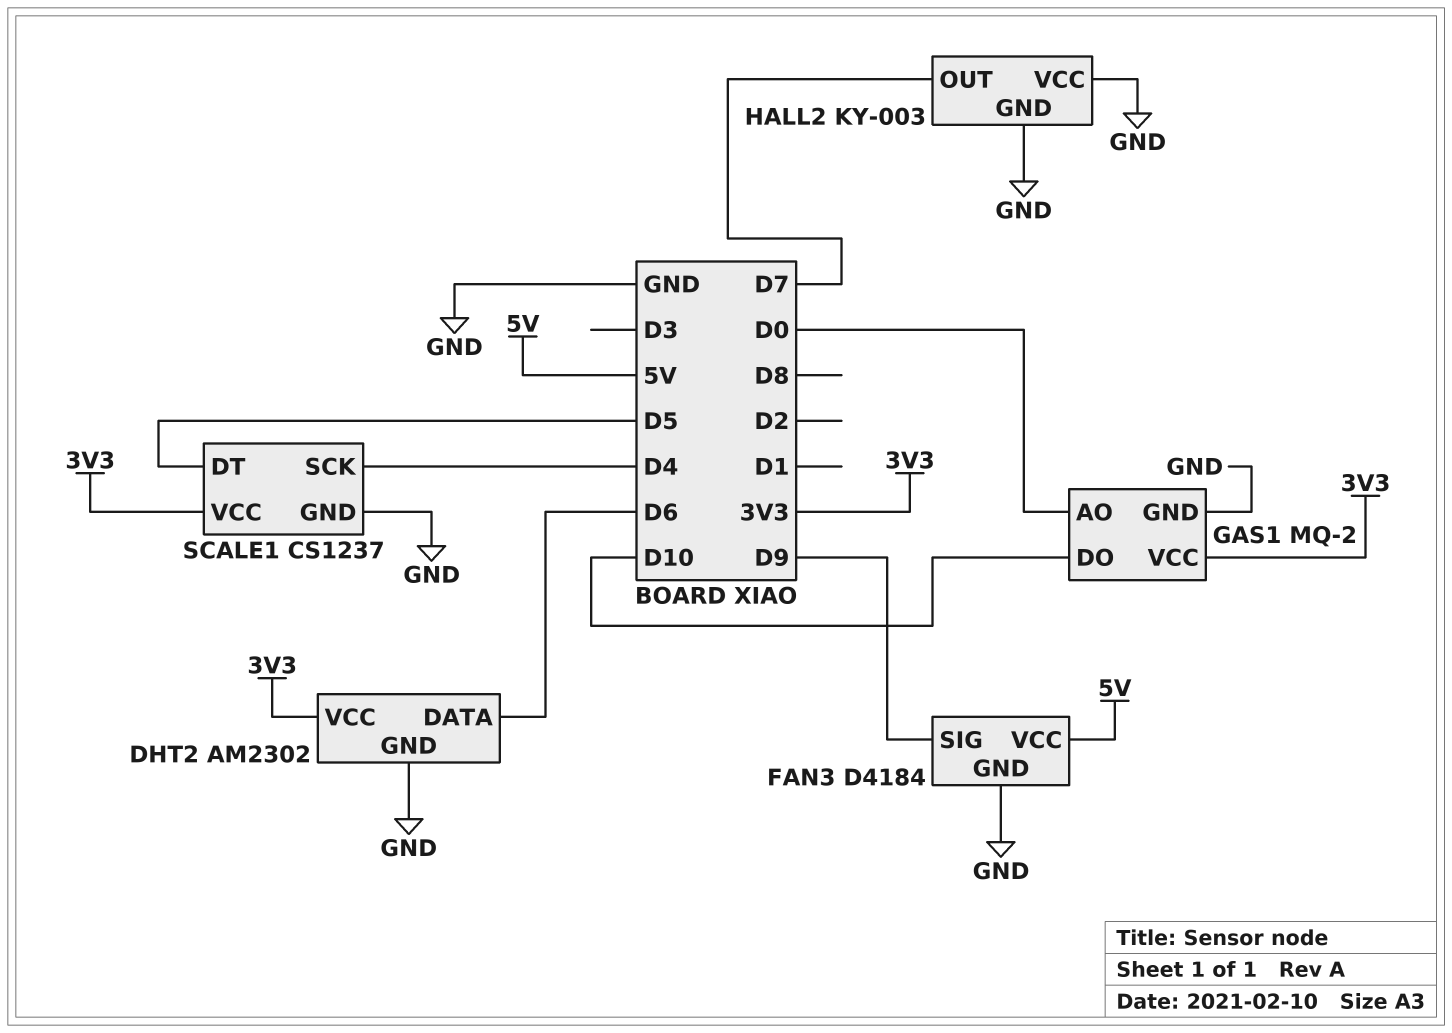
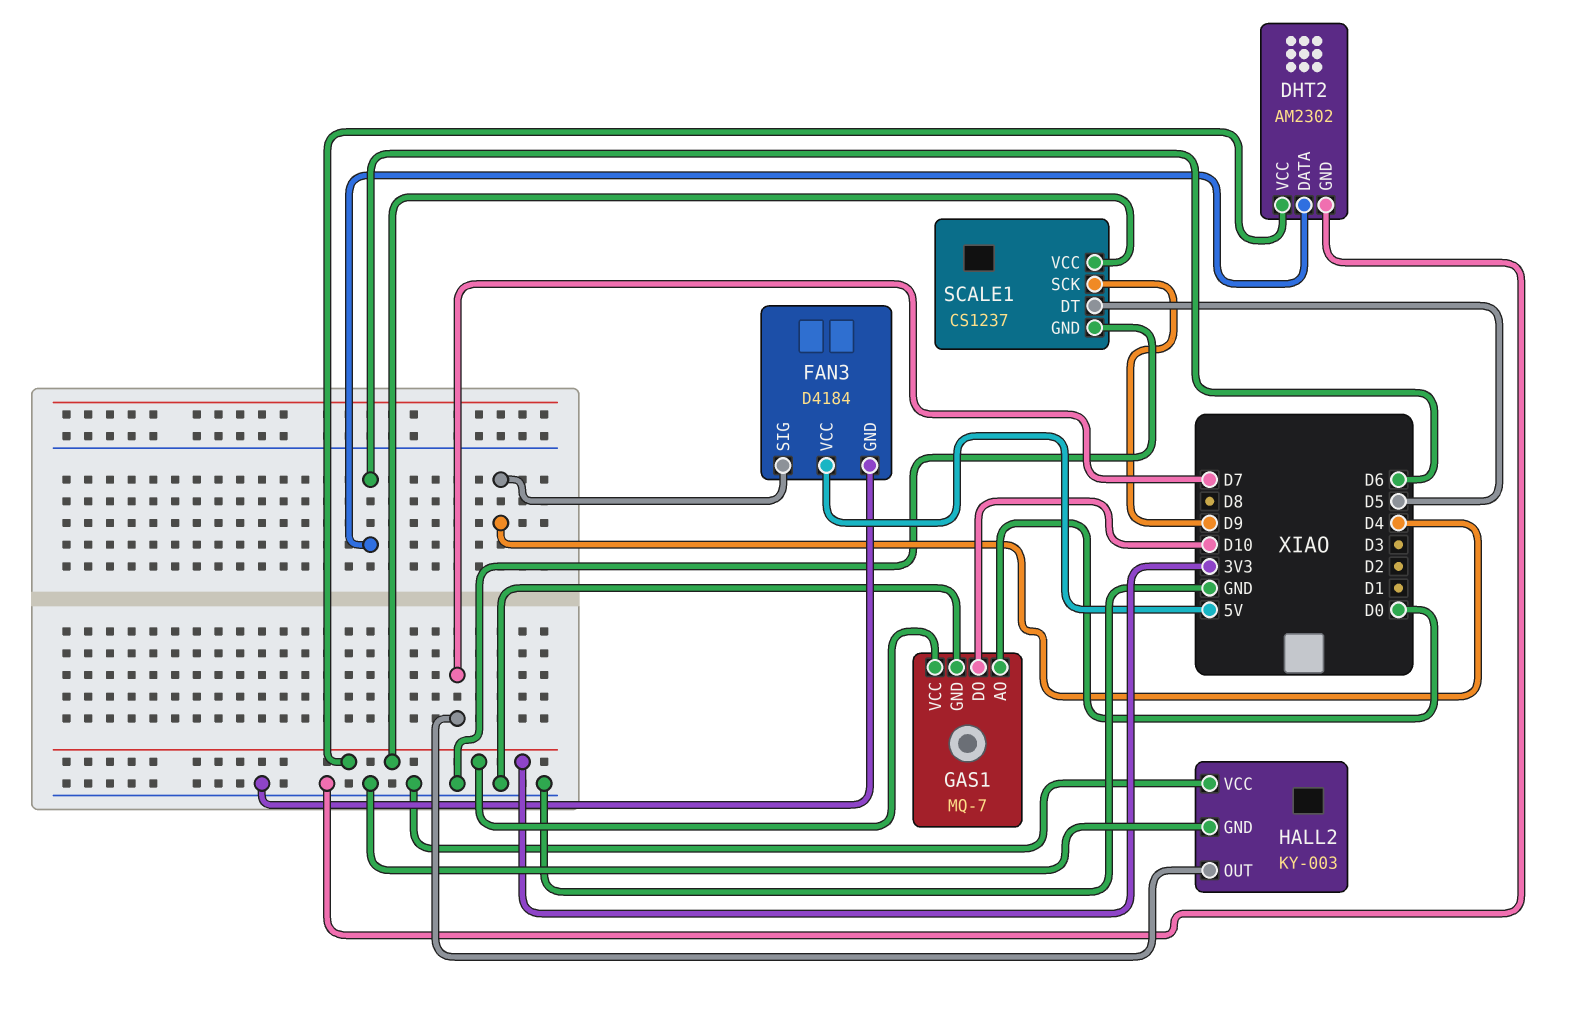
FAN3 pin SIG: D9 -> D4
GAS1: MQ-2 -> MQ-7
SCALE1 pin SCK: D4 -> D9

